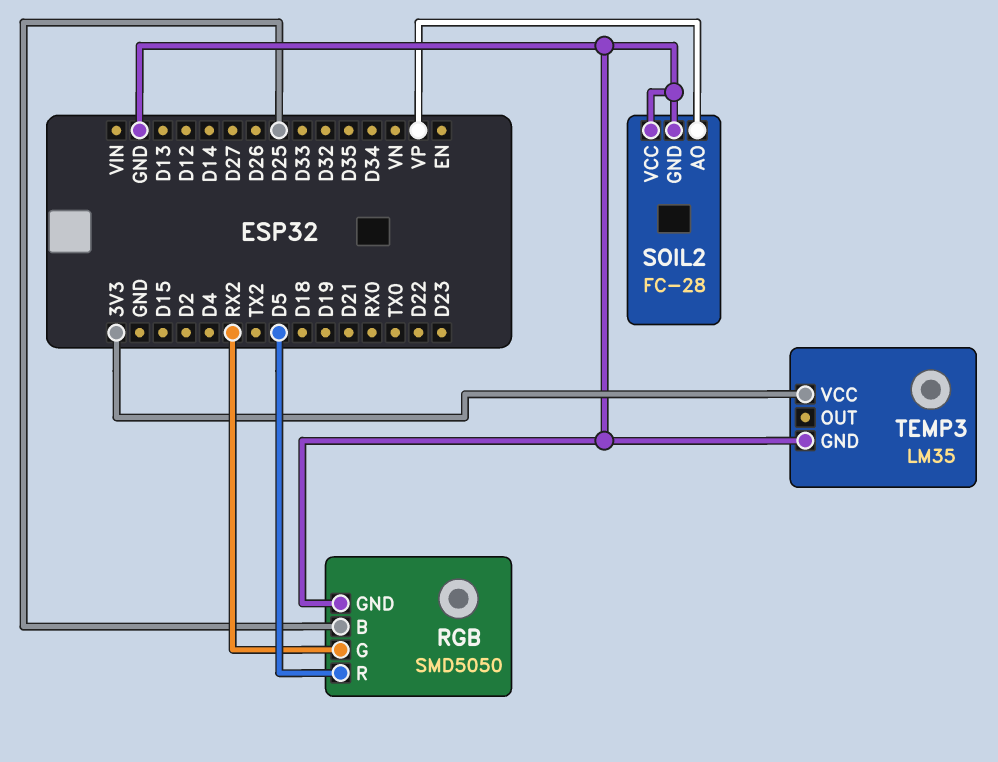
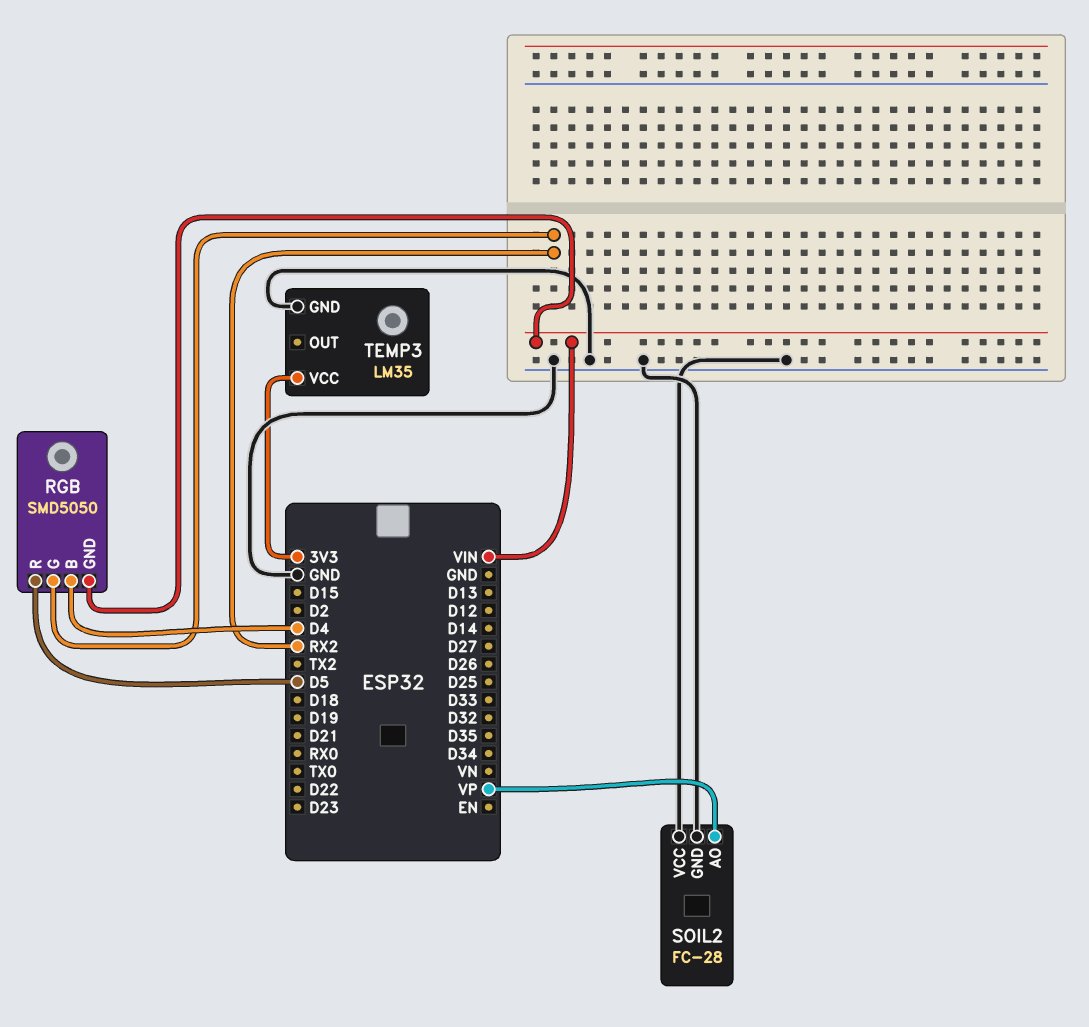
RGB pin B: D25 -> D4
RGB pin GND: GND -> VIN

